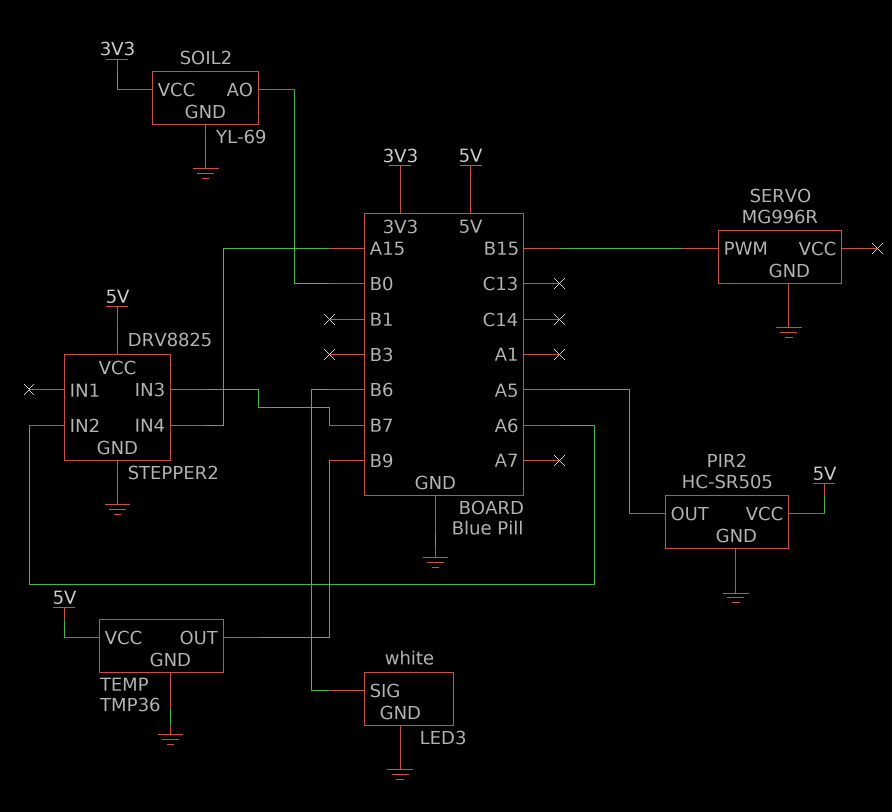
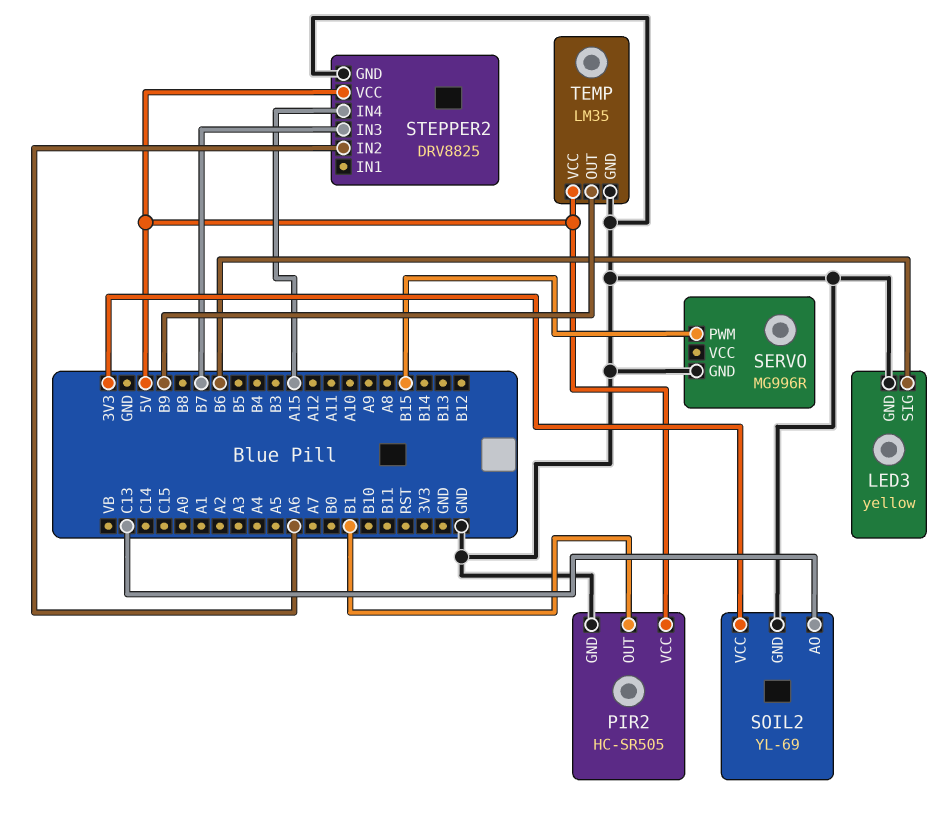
LED3: white -> yellow
PIR2 pin OUT: A5 -> B1
SOIL2 pin AO: B0 -> C13
TEMP: TMP36 -> LM35

